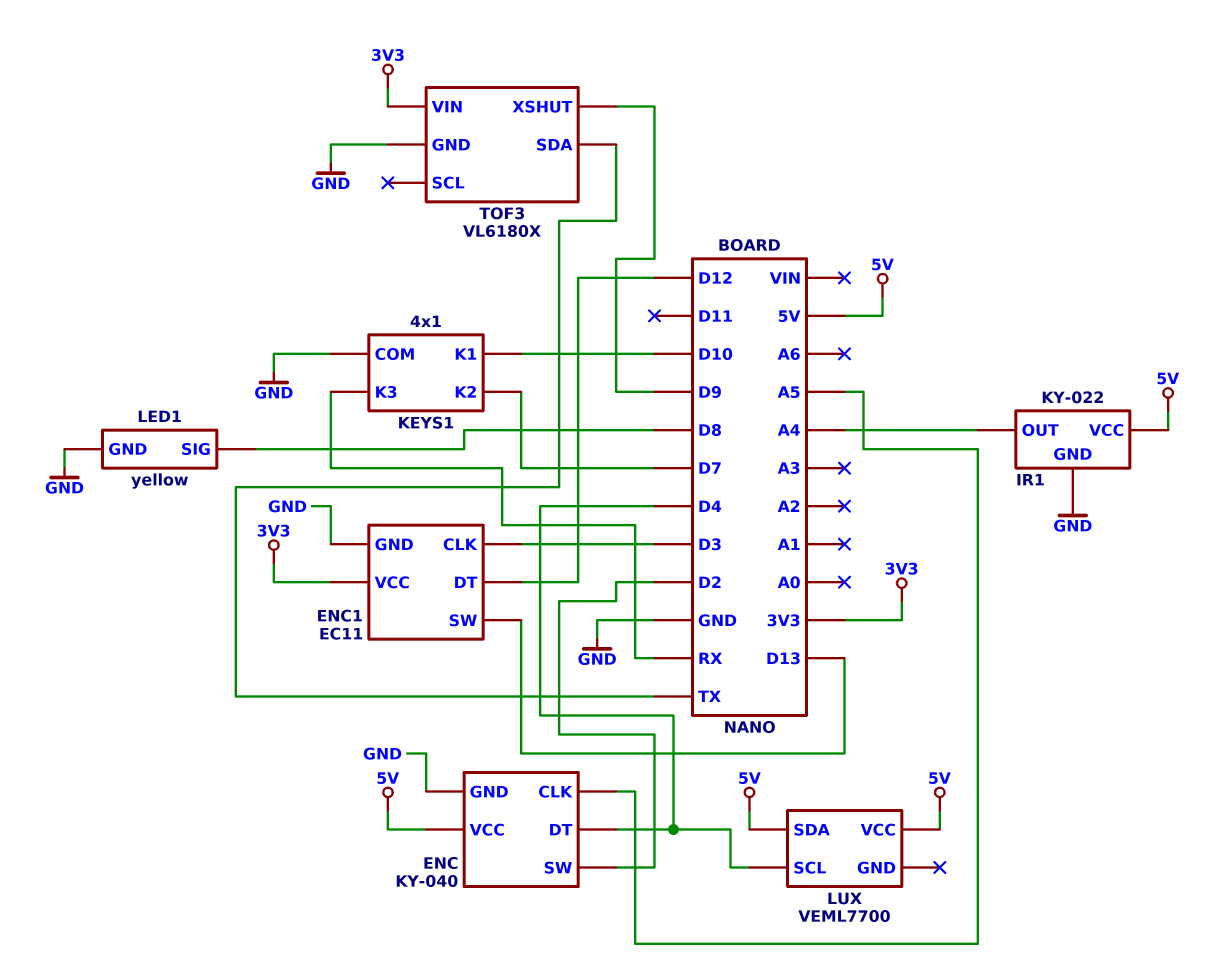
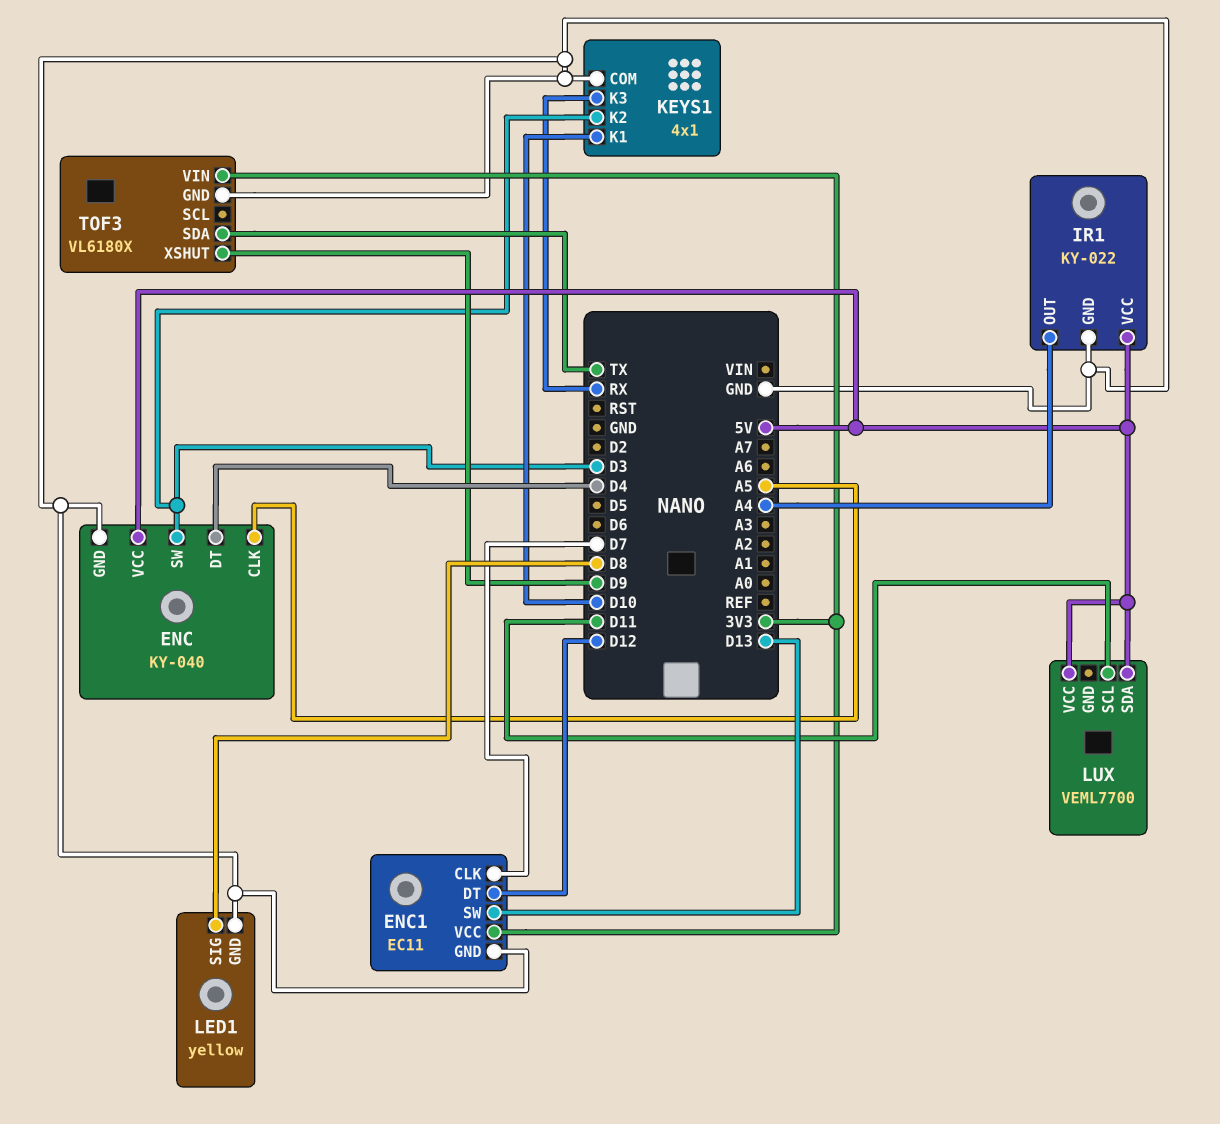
ENC pin SW: D2 -> D3
ENC1 pin CLK: D3 -> D7
KEYS1 pin K2: D7 -> D3
LUX pin SCL: D4 -> D11

